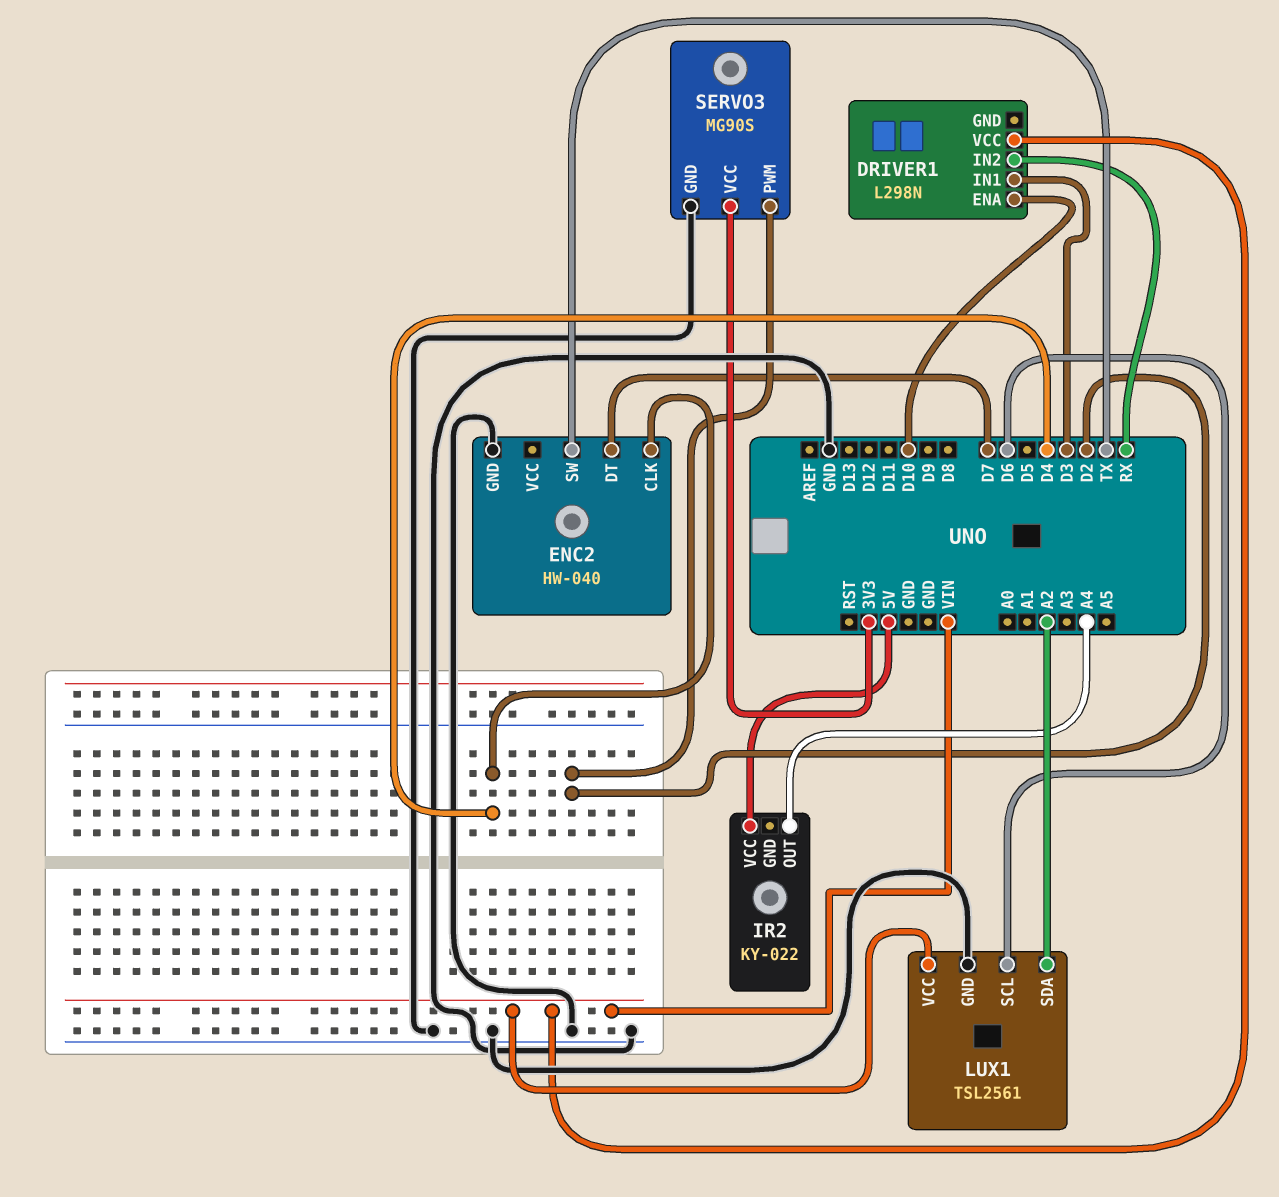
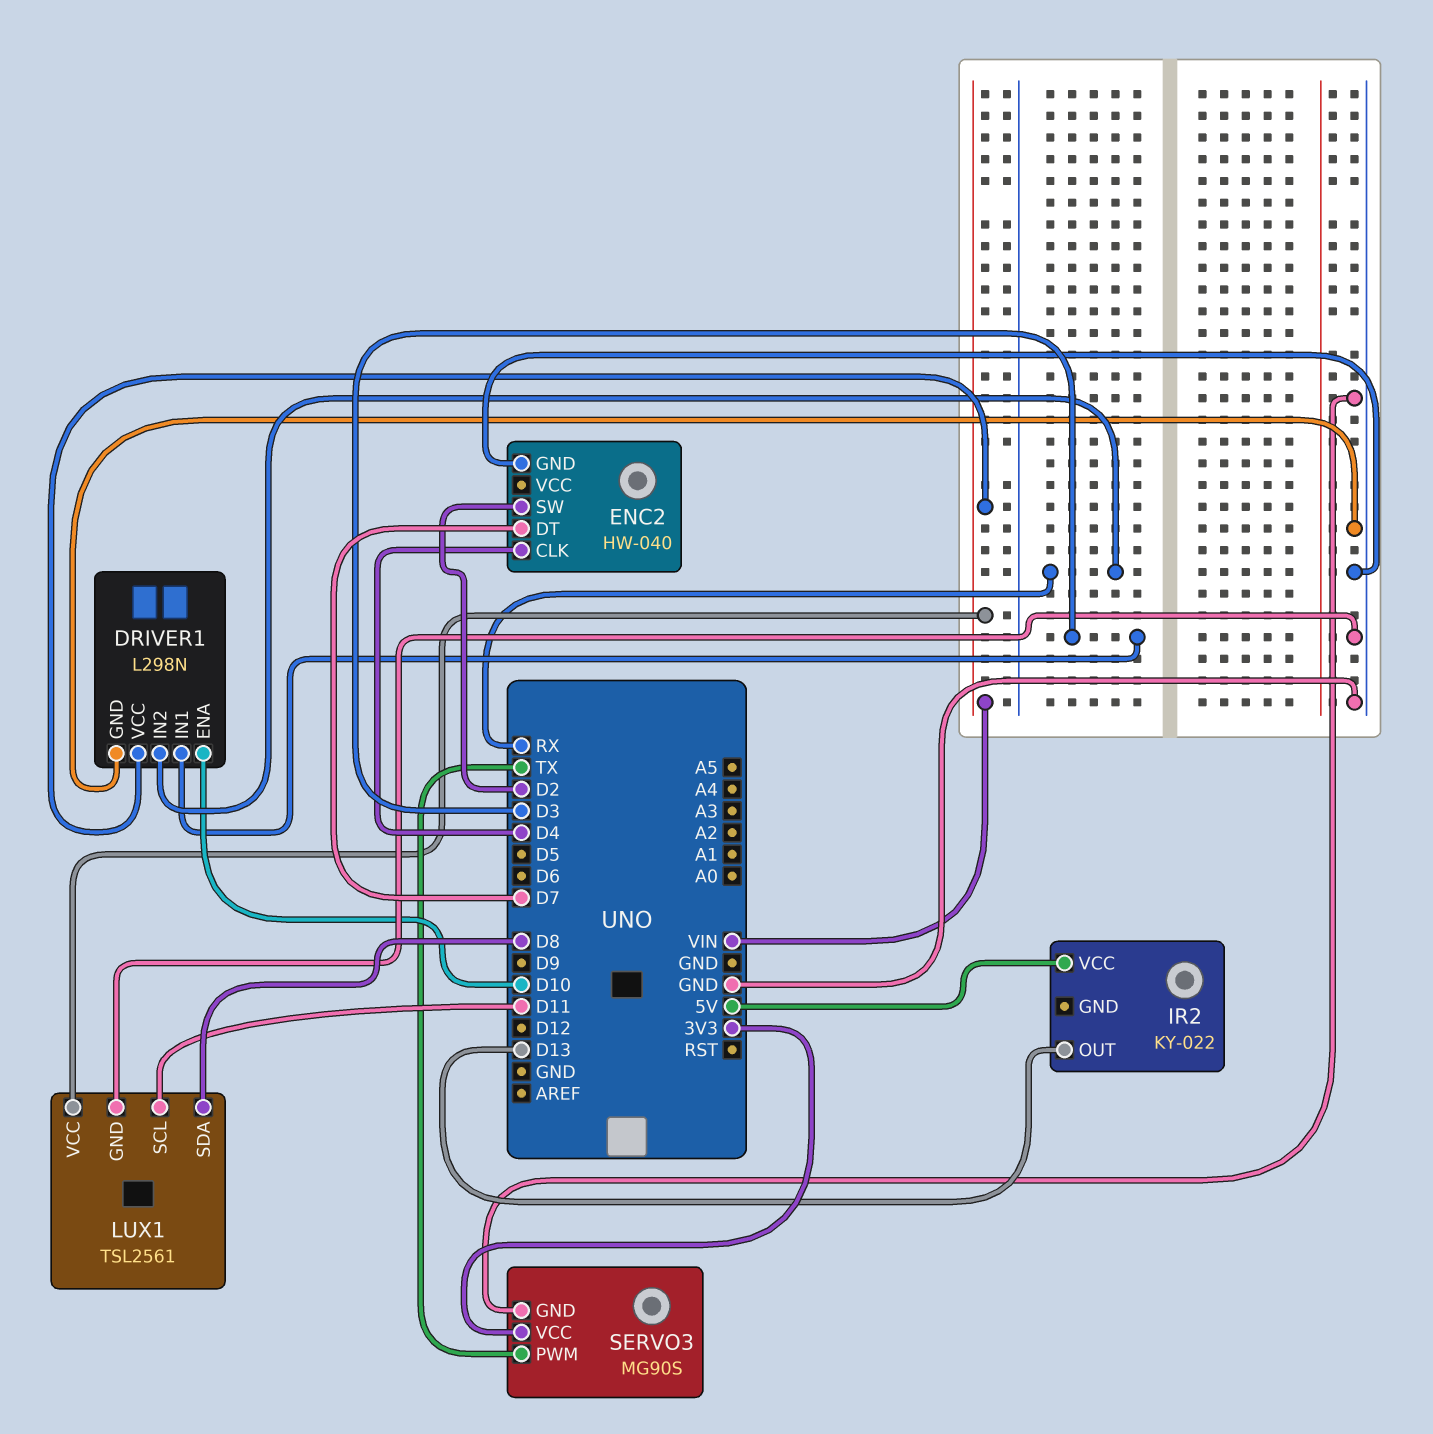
DRIVER1 pin GND: none -> GND
ENC2 pin SW: TX -> D2
IR2 pin OUT: A4 -> D13
LUX1 pin SCL: D6 -> D11
LUX1 pin SDA: A2 -> D8
SERVO3 pin PWM: D2 -> TX

